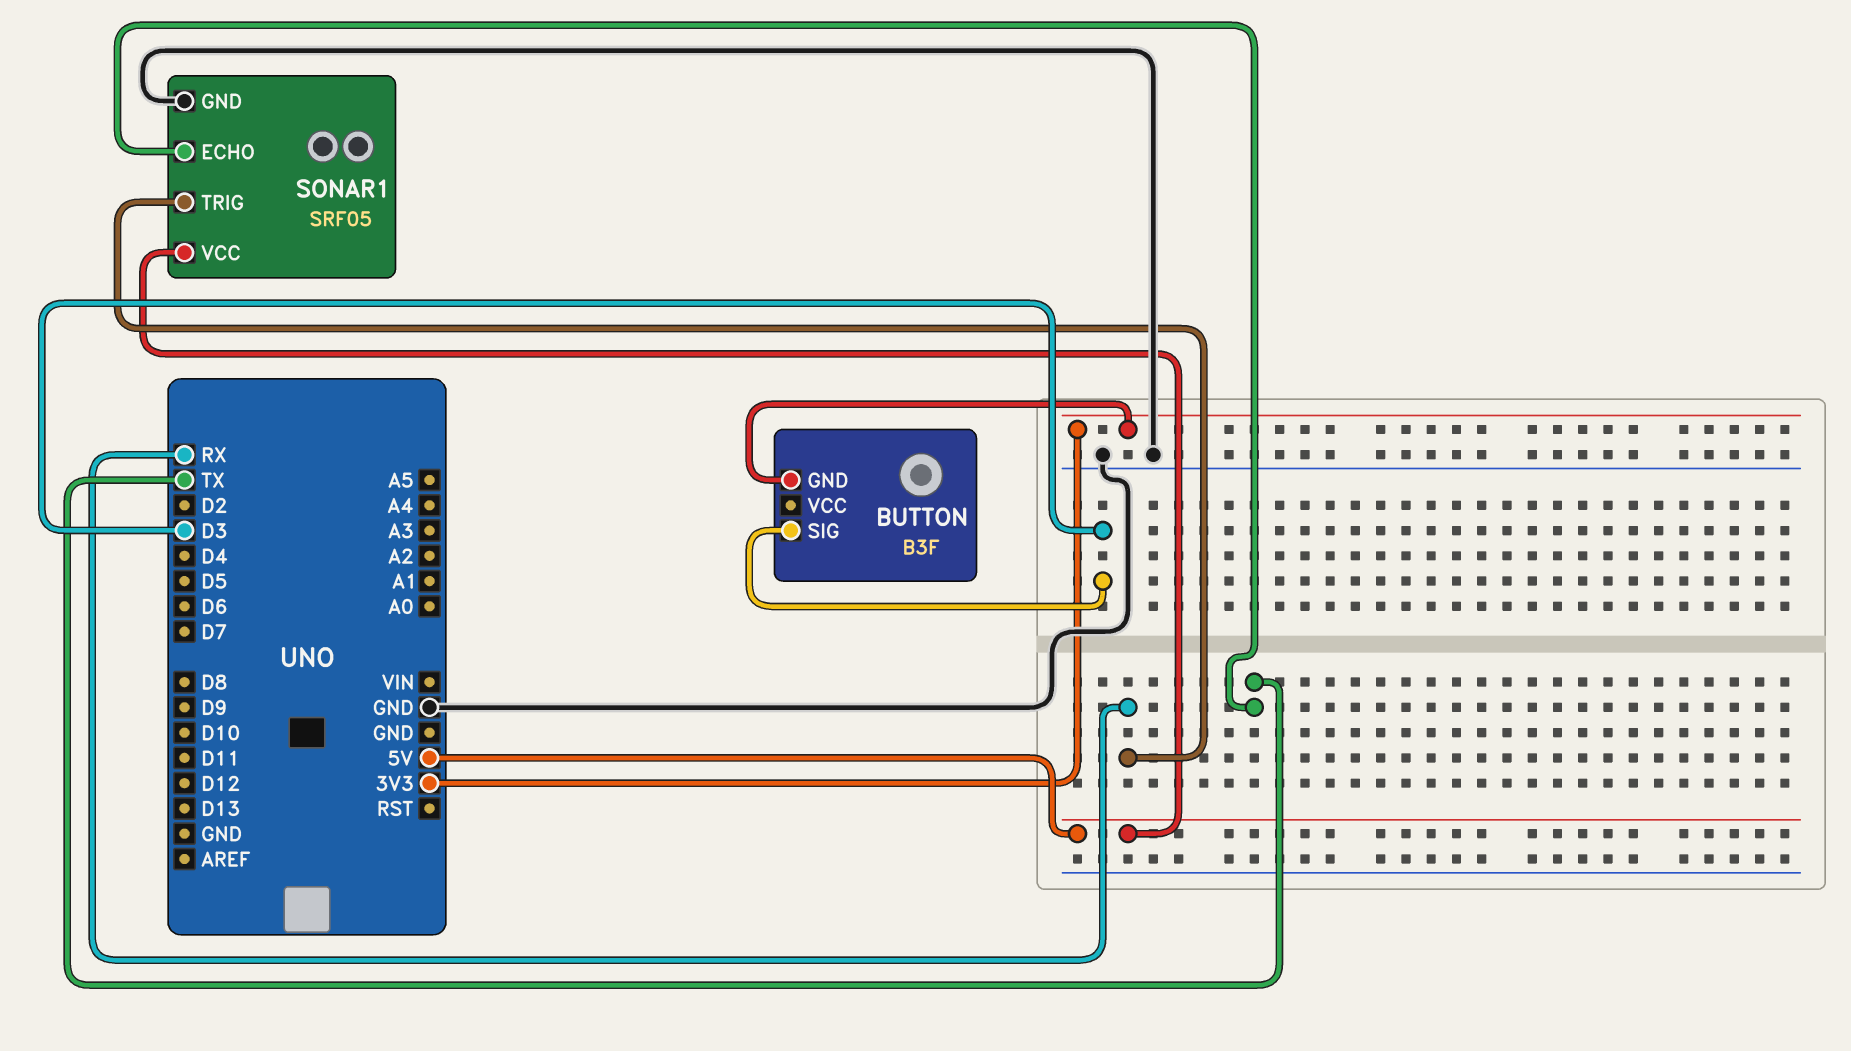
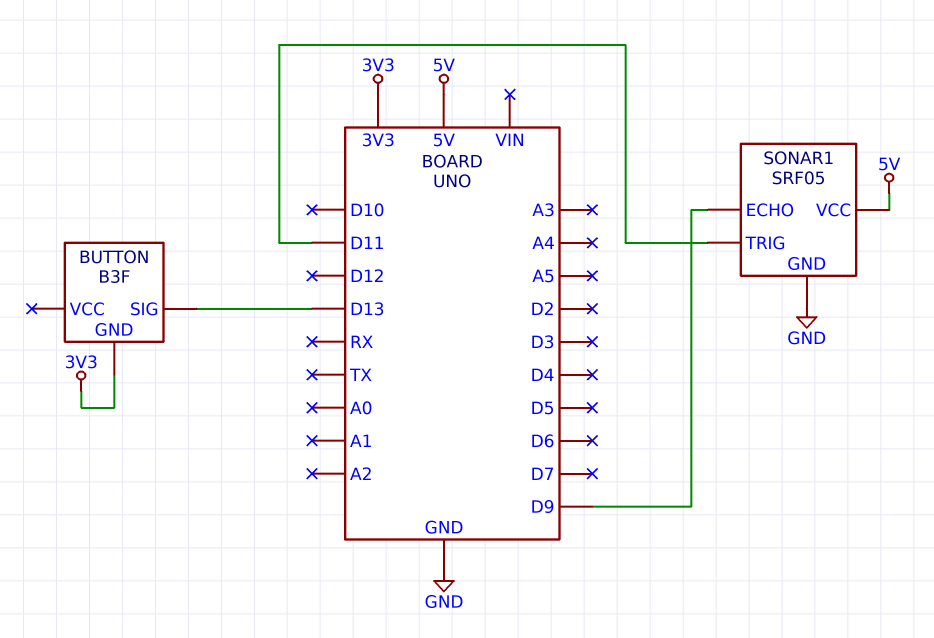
BUTTON pin SIG: D3 -> D13
SONAR1 pin ECHO: TX -> D9
SONAR1 pin TRIG: RX -> D11

